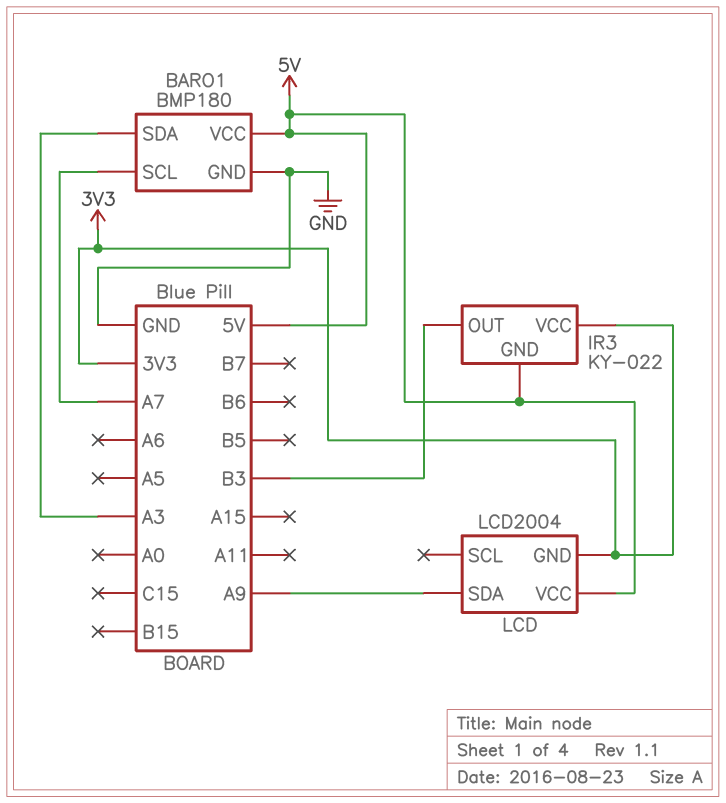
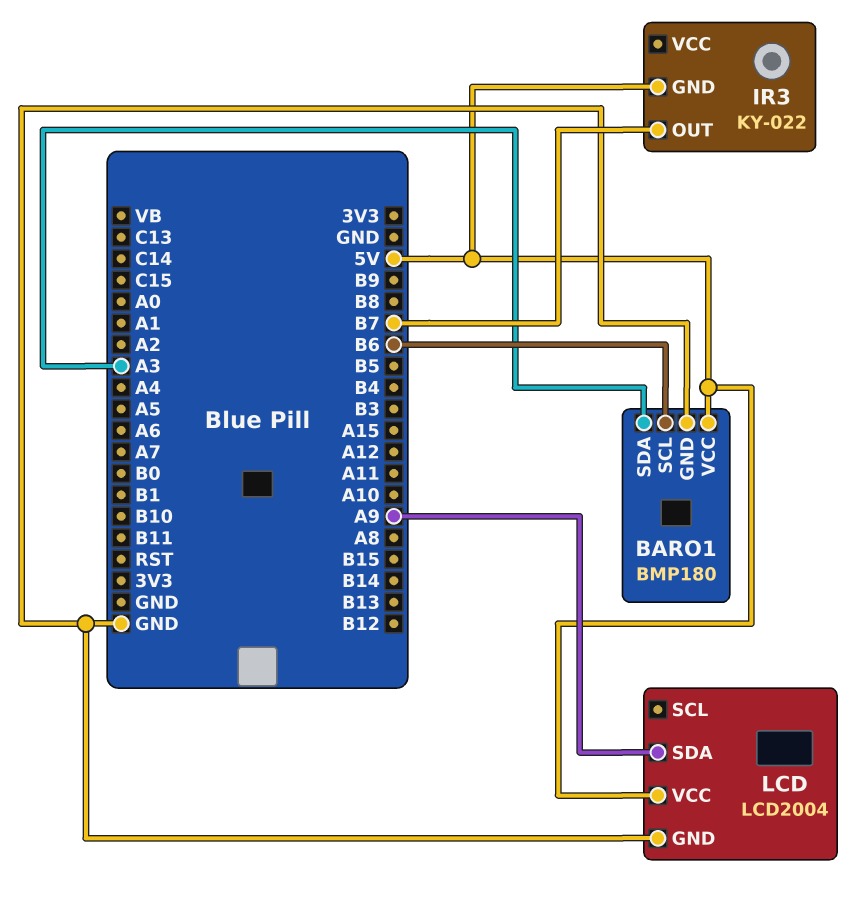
BARO1 pin SCL: A7 -> B6
IR3 pin OUT: B3 -> B7
IR3 pin VCC: 3V3 -> none
LCD pin GND: 3V3 -> GND

